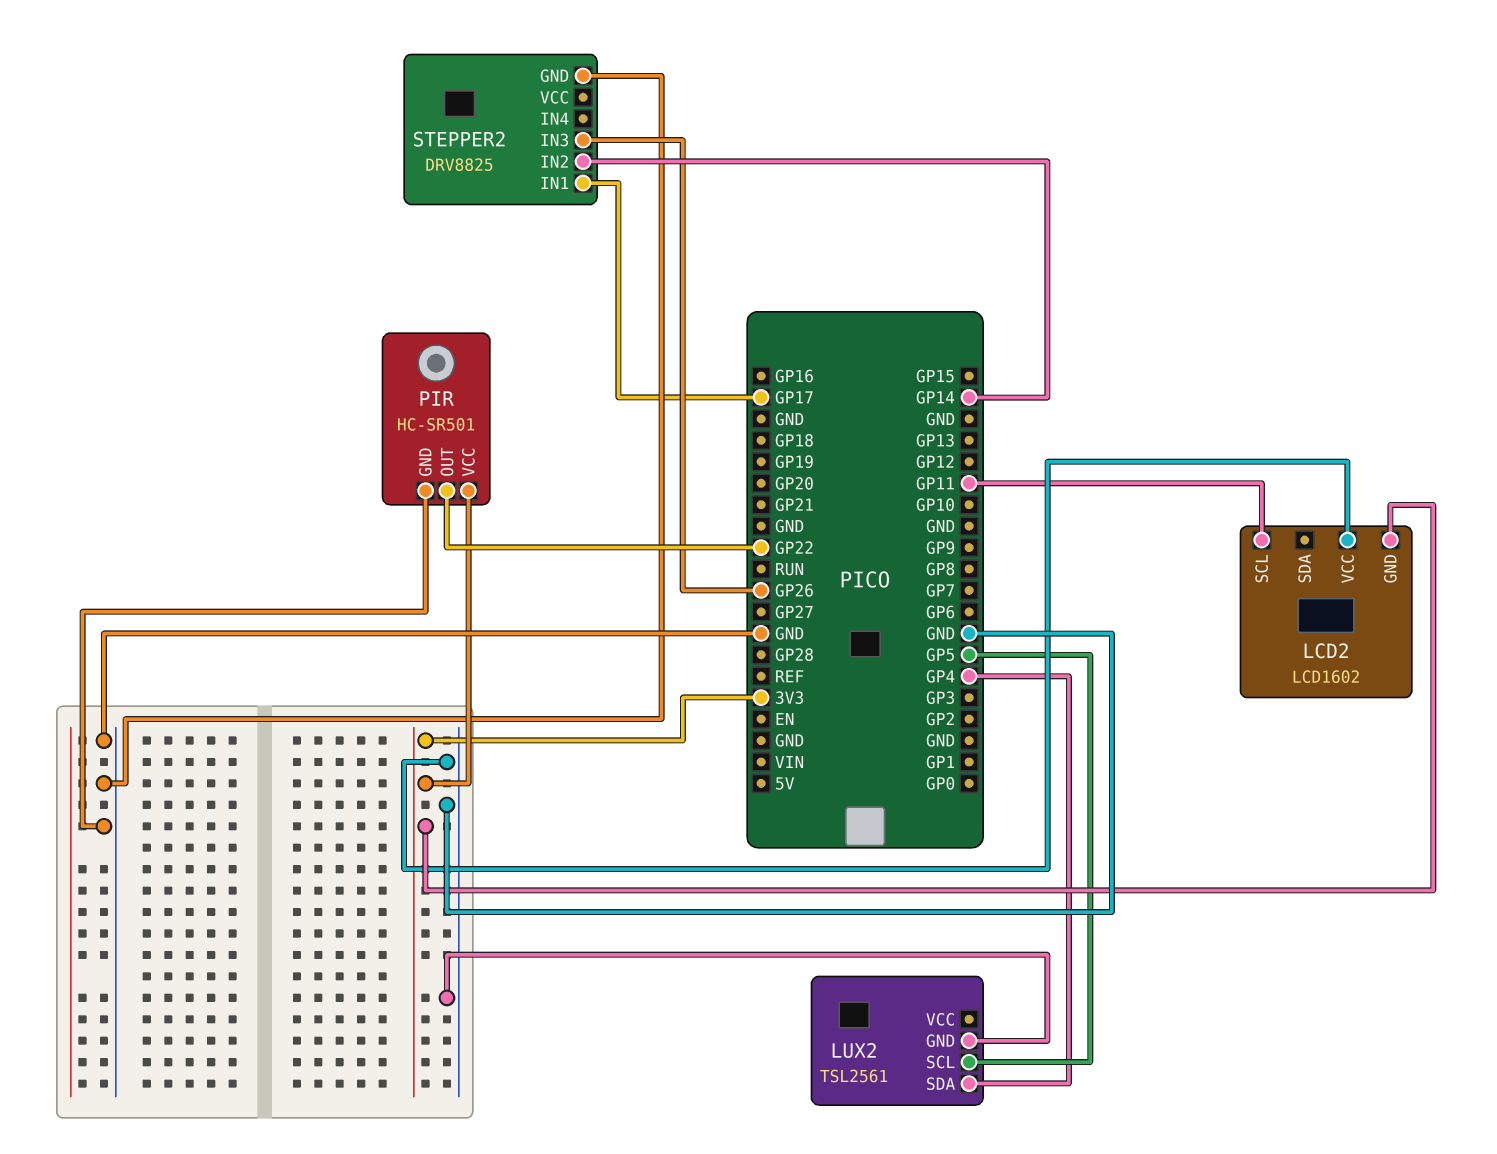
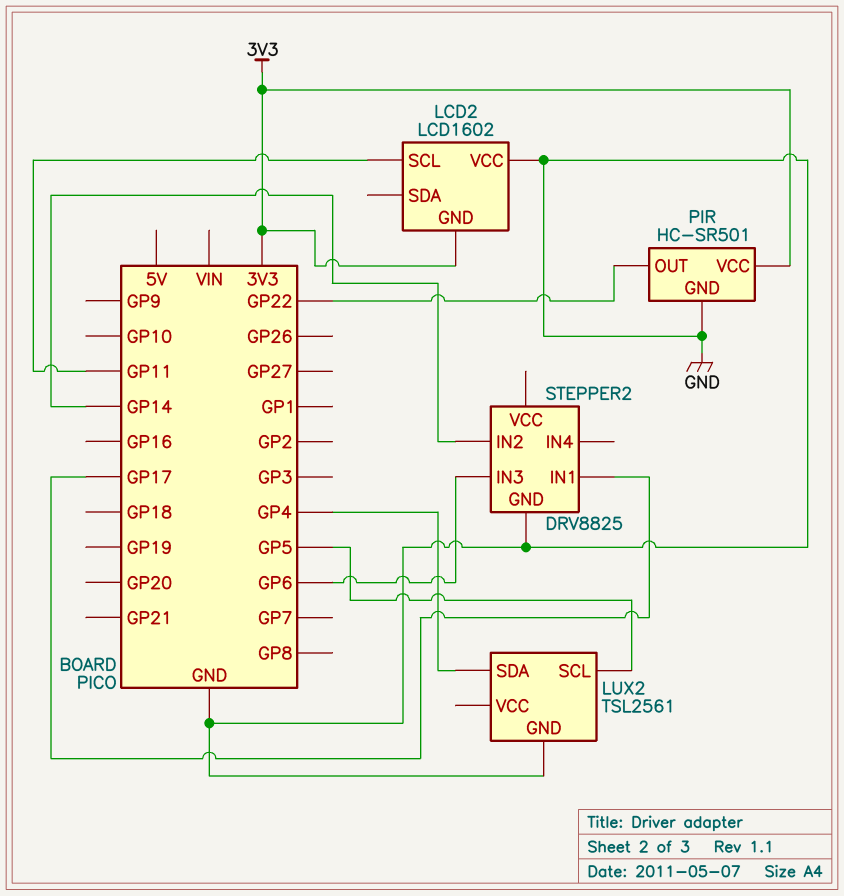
STEPPER2 pin IN3: GP26 -> GP6

